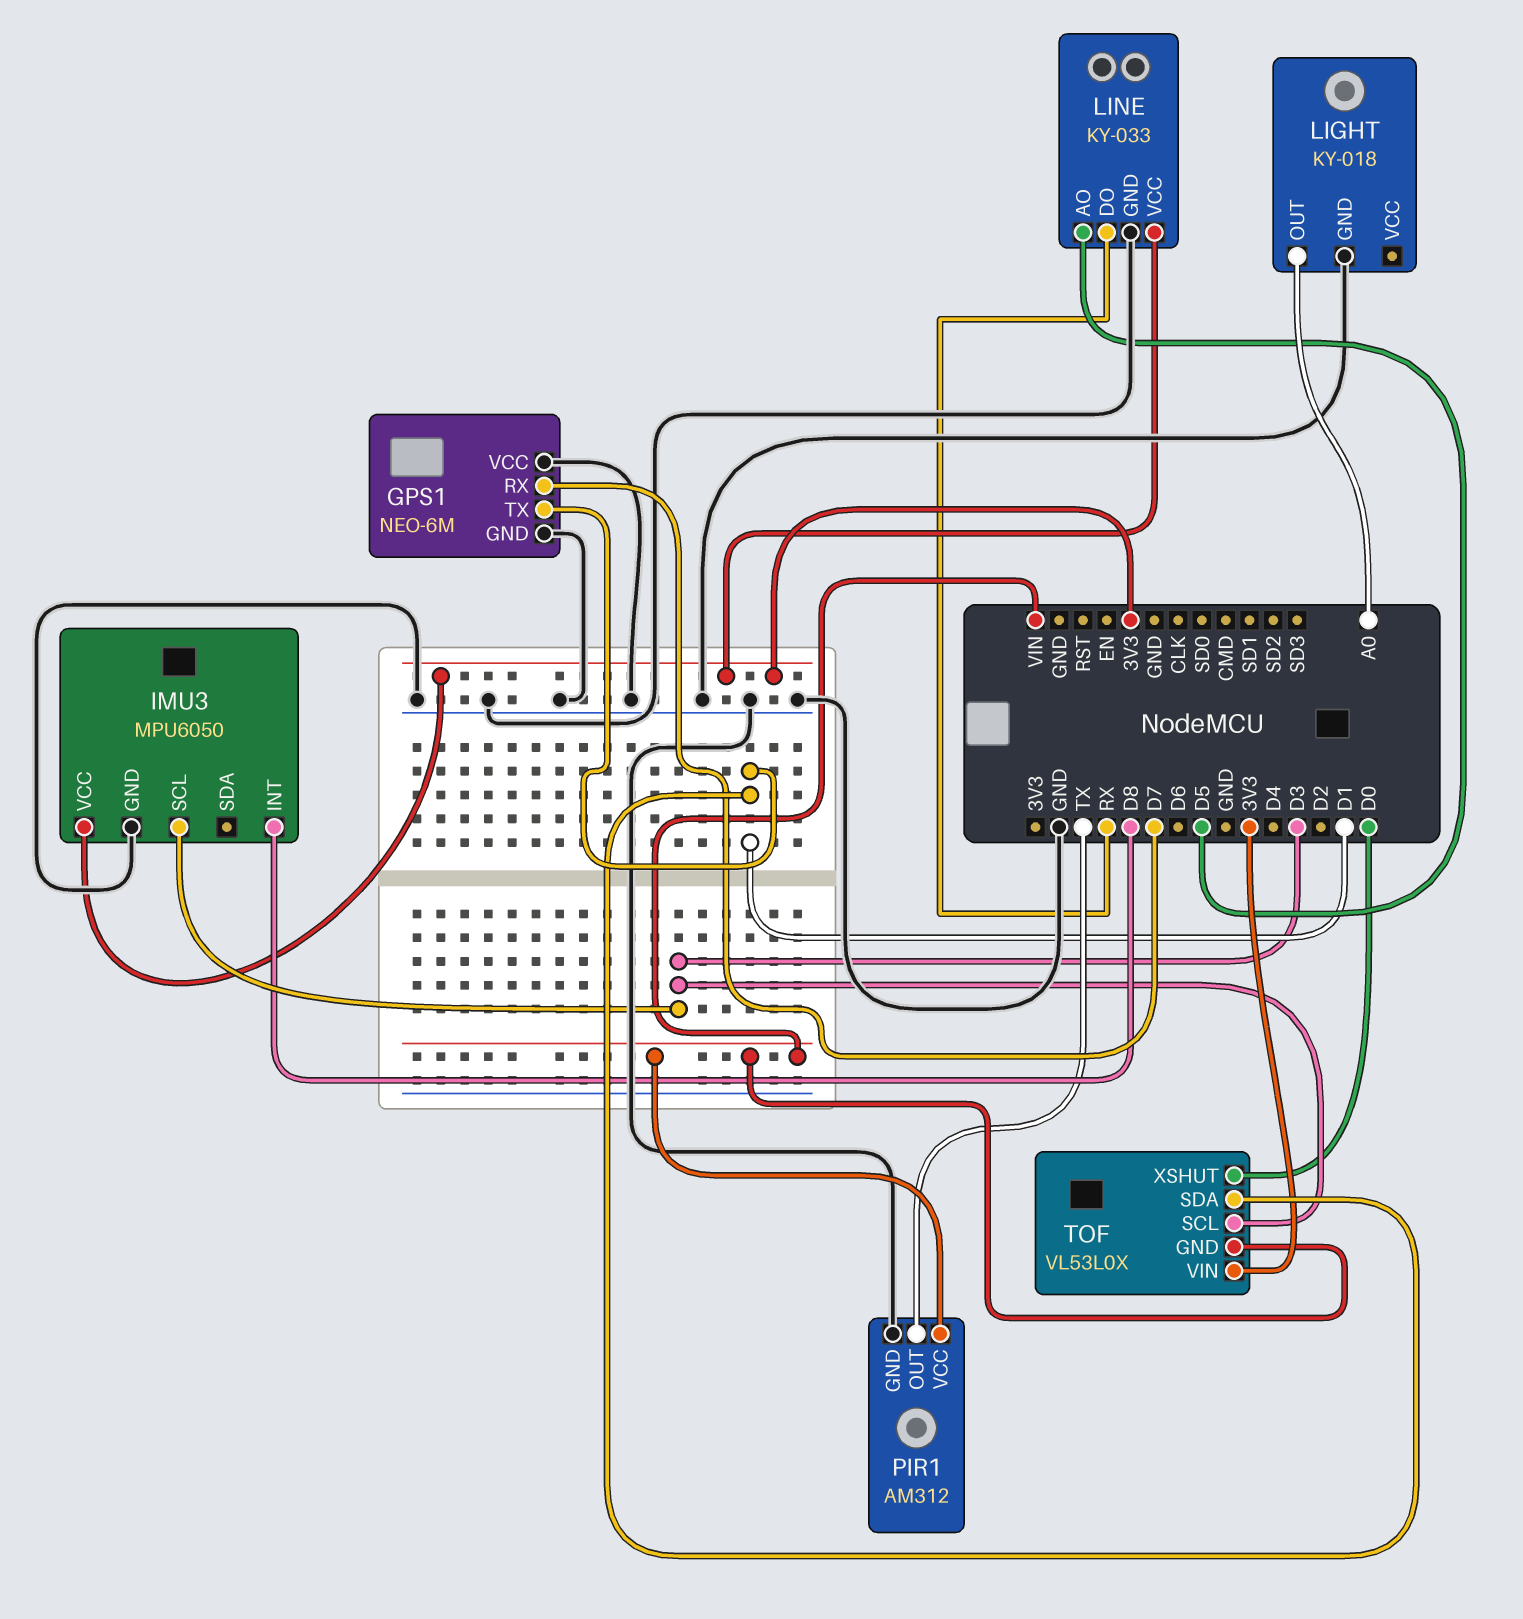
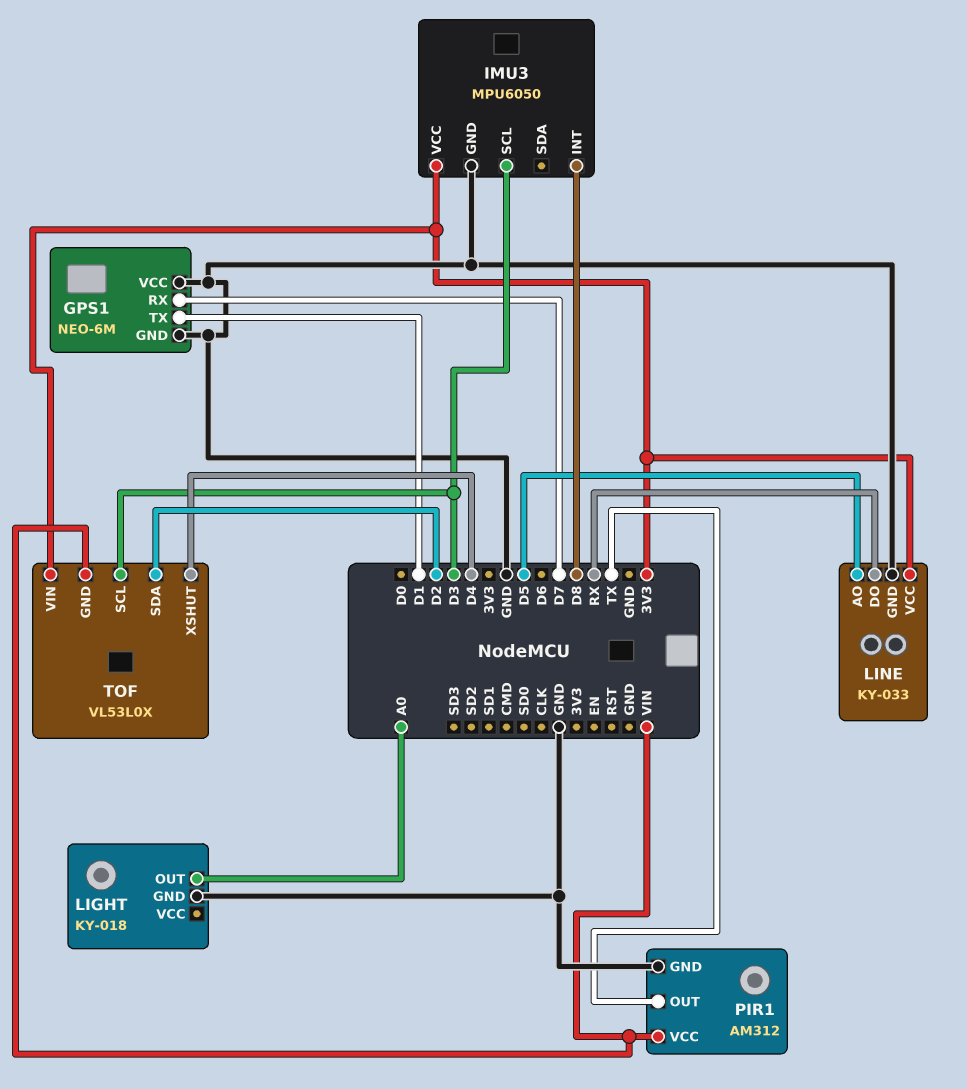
TOF pin SDA: D1 -> D2
TOF pin XSHUT: D0 -> D4

